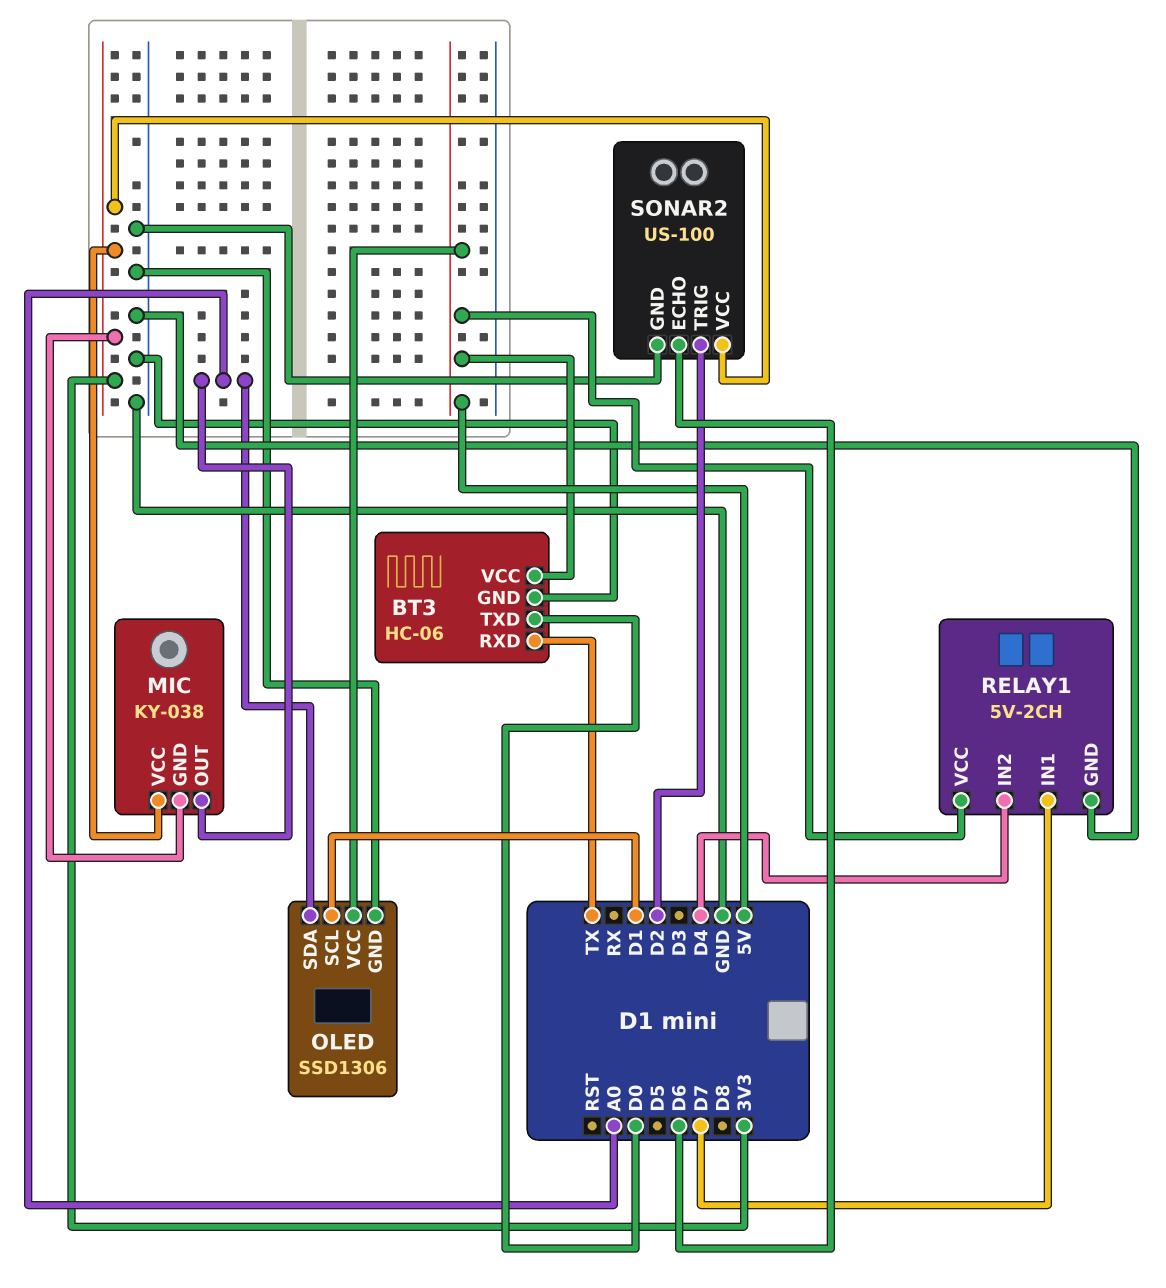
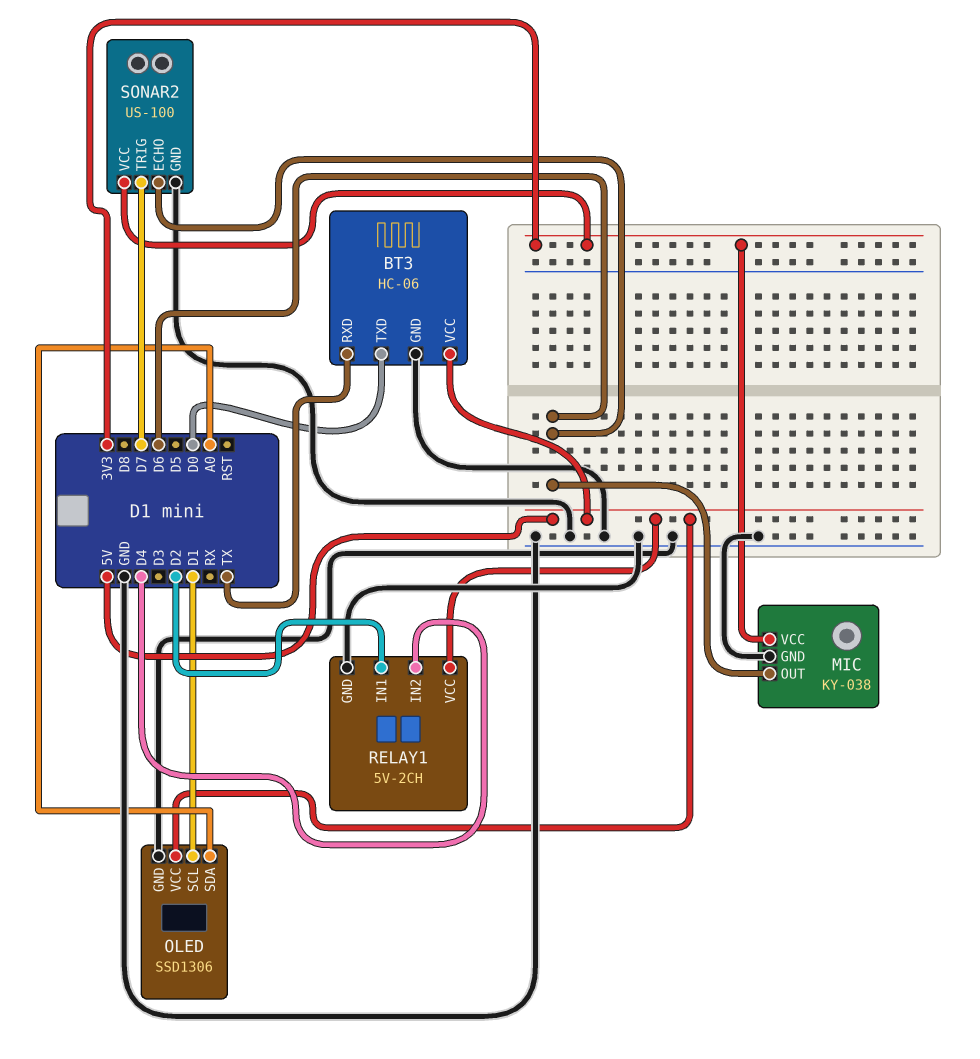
MIC pin GND: 3V3 -> GND
MIC pin OUT: A0 -> D6
RELAY1 pin IN1: D7 -> D2
SONAR2 pin TRIG: D2 -> D7

